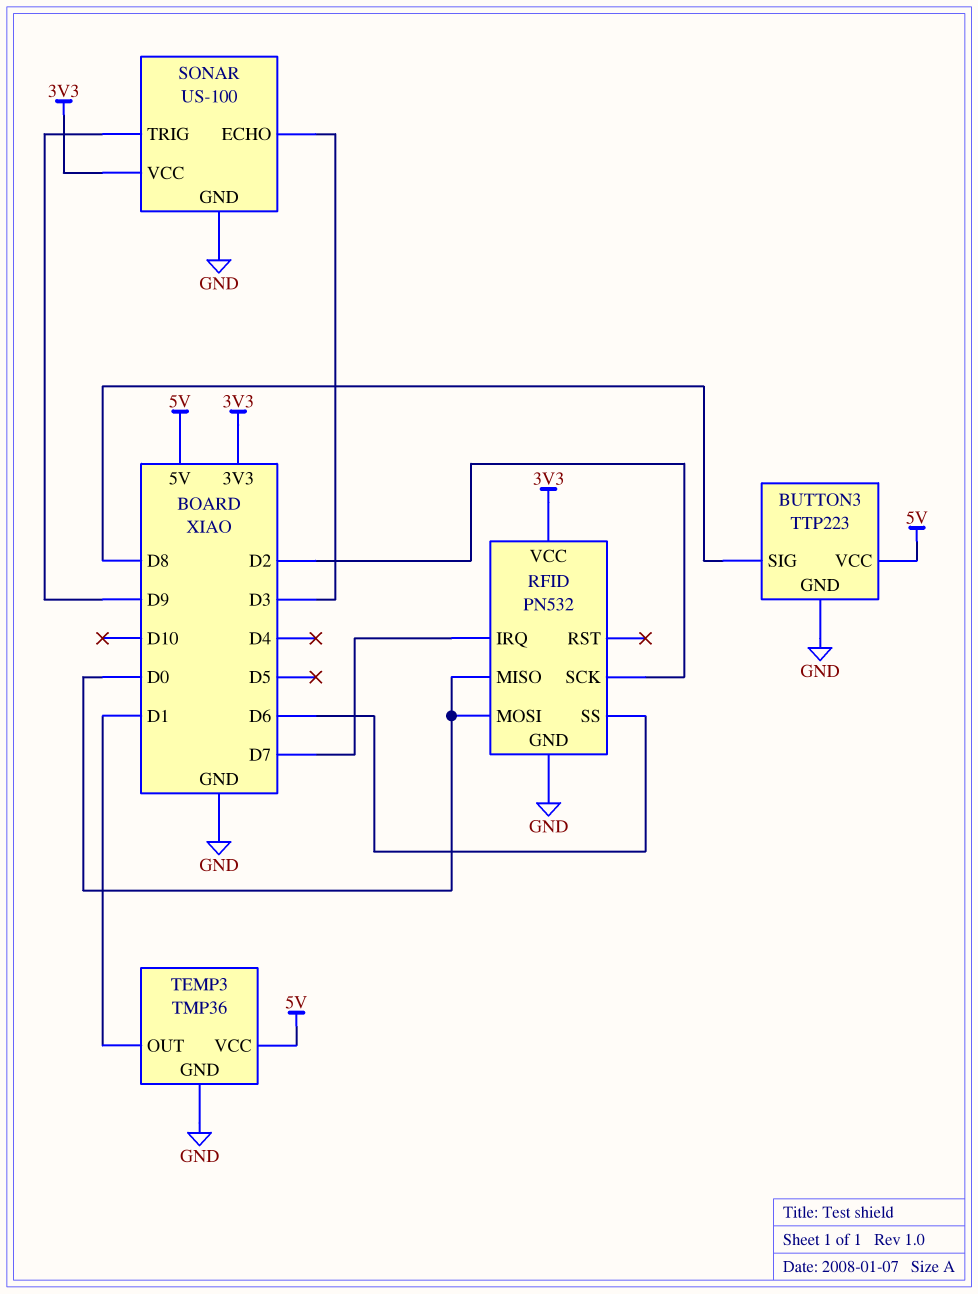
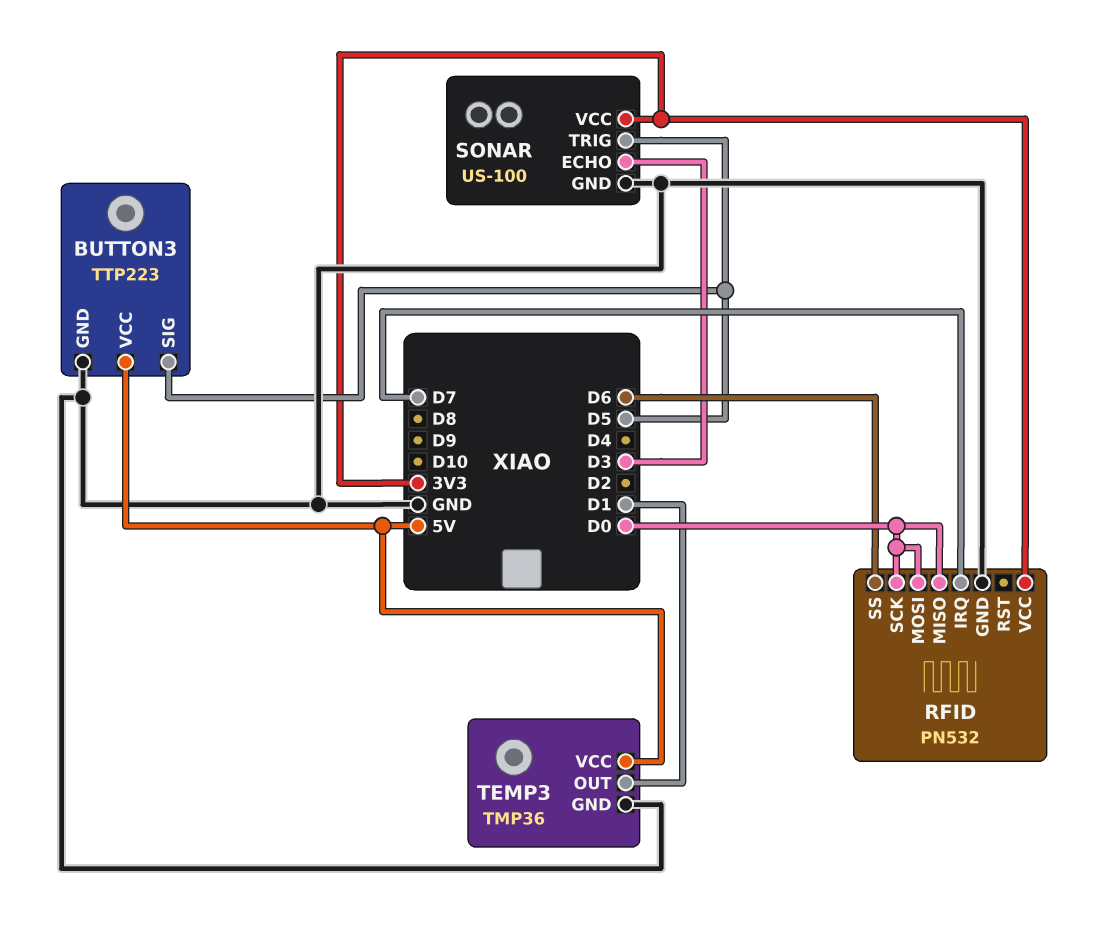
BUTTON3 pin SIG: D8 -> D5
RFID pin SCK: D2 -> D0
SONAR pin TRIG: D9 -> D5

